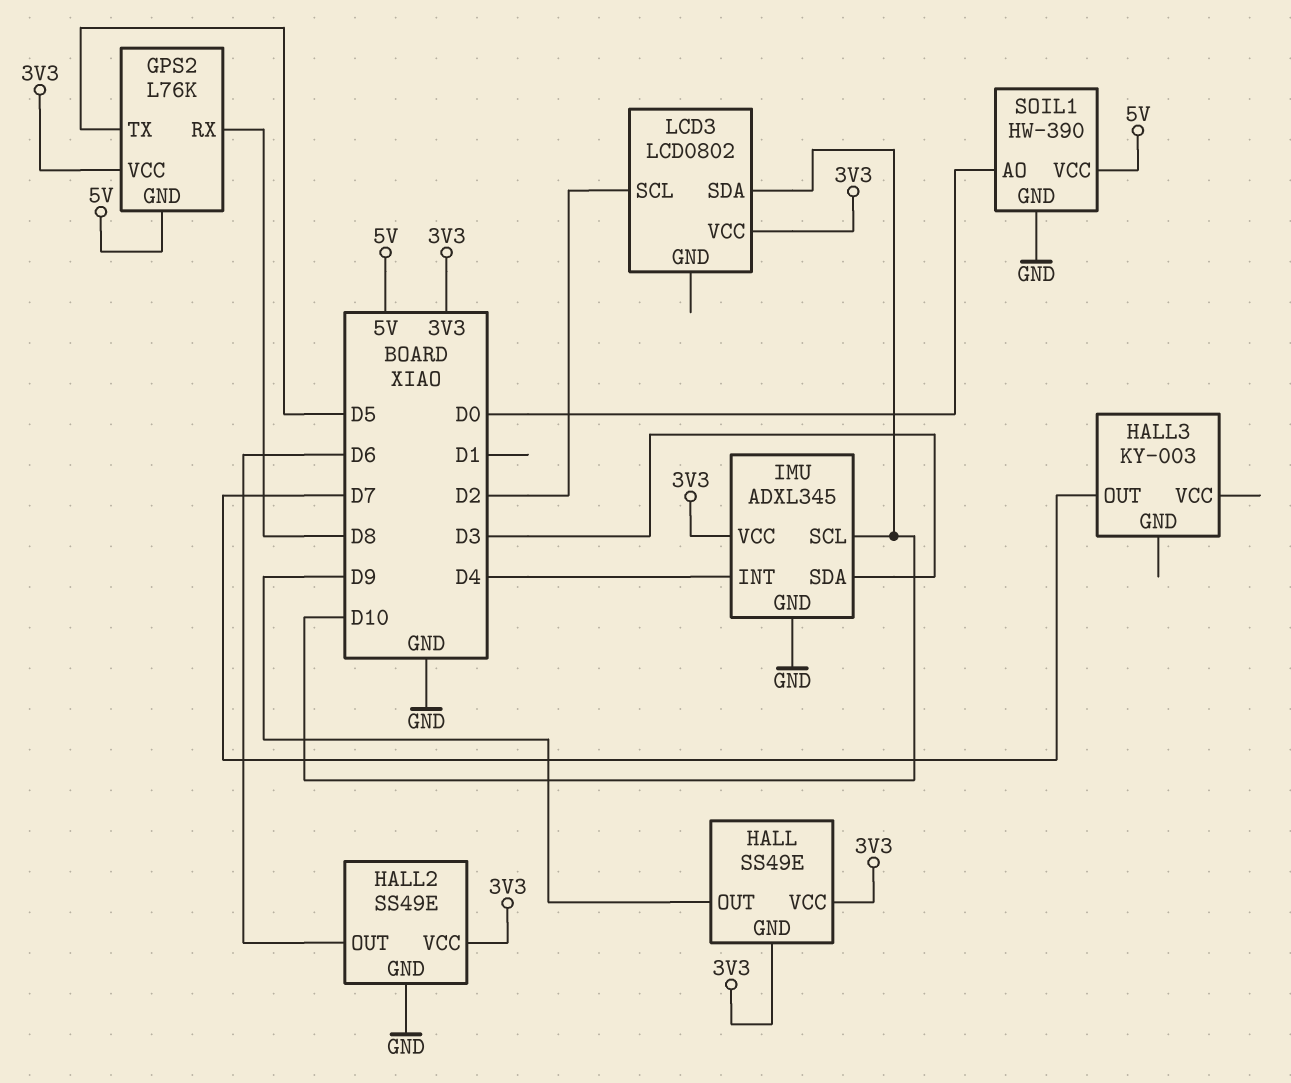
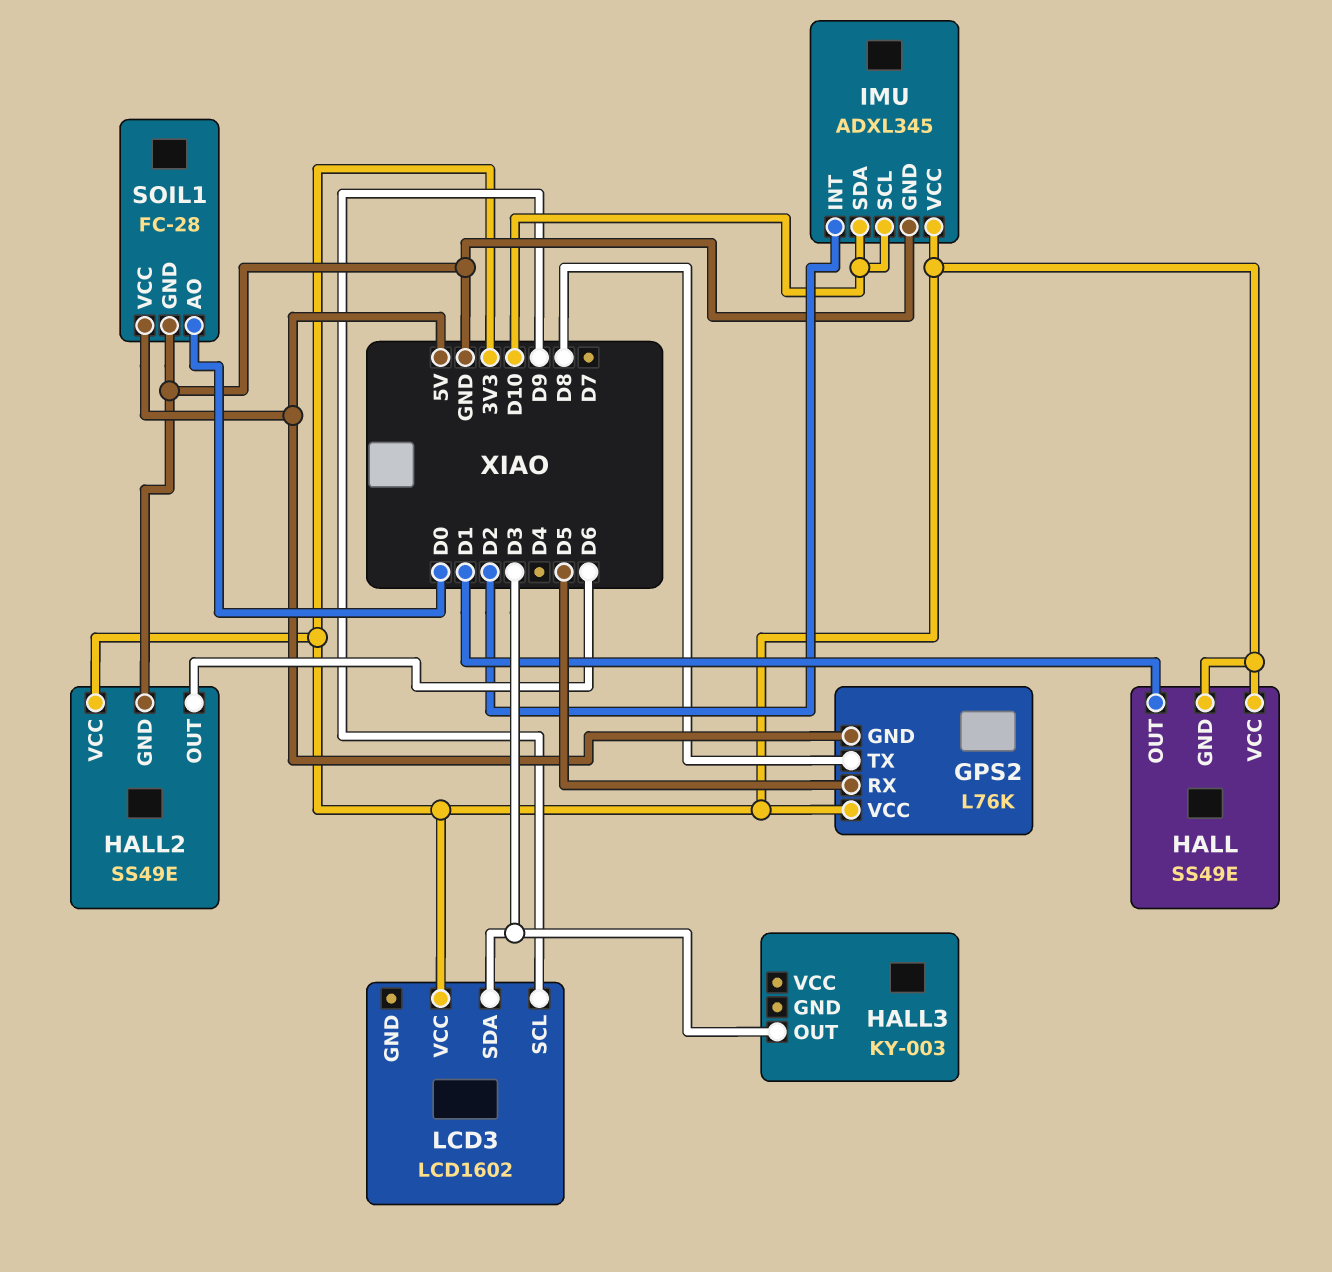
GPS2 pin RX: D8 -> D5
GPS2 pin TX: D5 -> D8
HALL pin OUT: D9 -> D1
HALL3 pin OUT: D7 -> D3
IMU pin INT: D4 -> D2
IMU pin SDA: D3 -> D10
LCD3: LCD0802 -> LCD1602
LCD3 pin SCL: D2 -> D9
LCD3 pin SDA: D10 -> D3
SOIL1: HW-390 -> FC-28

